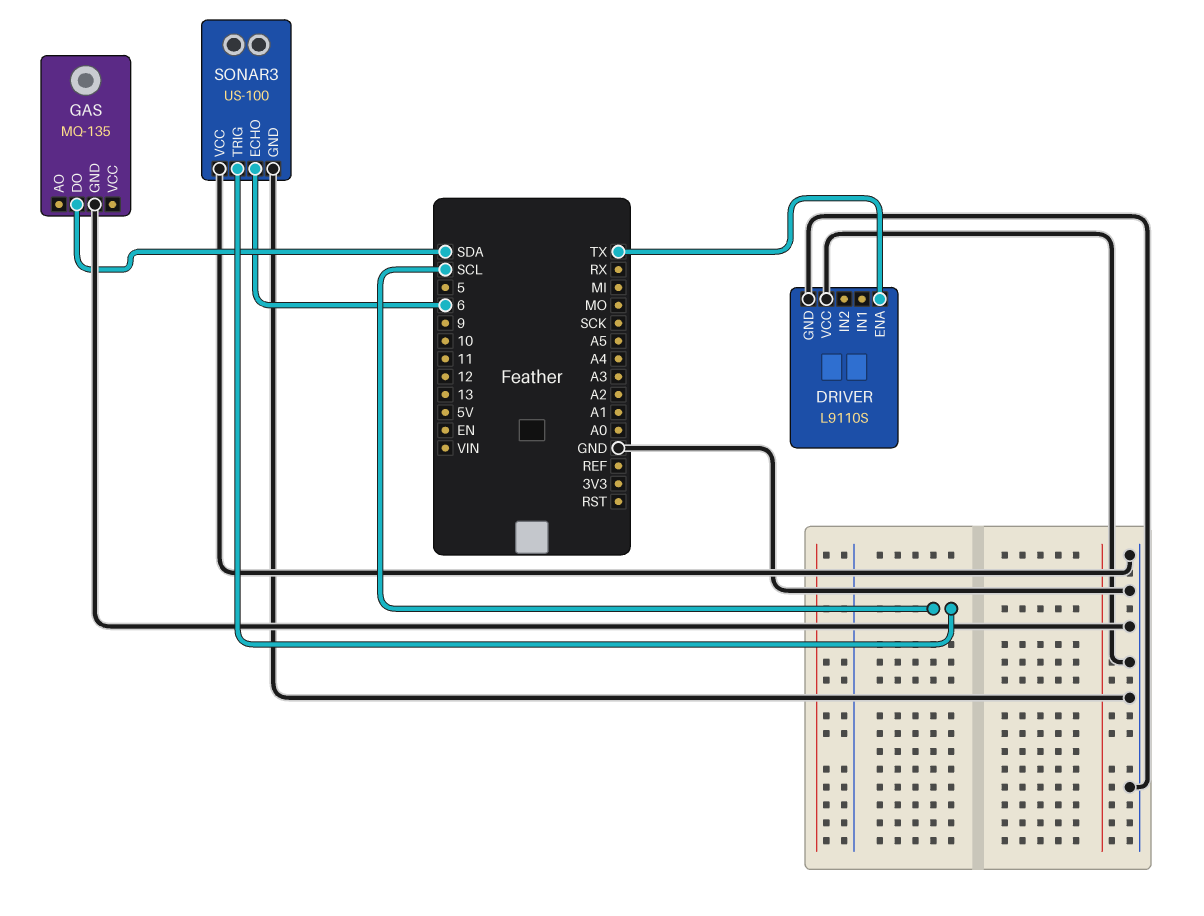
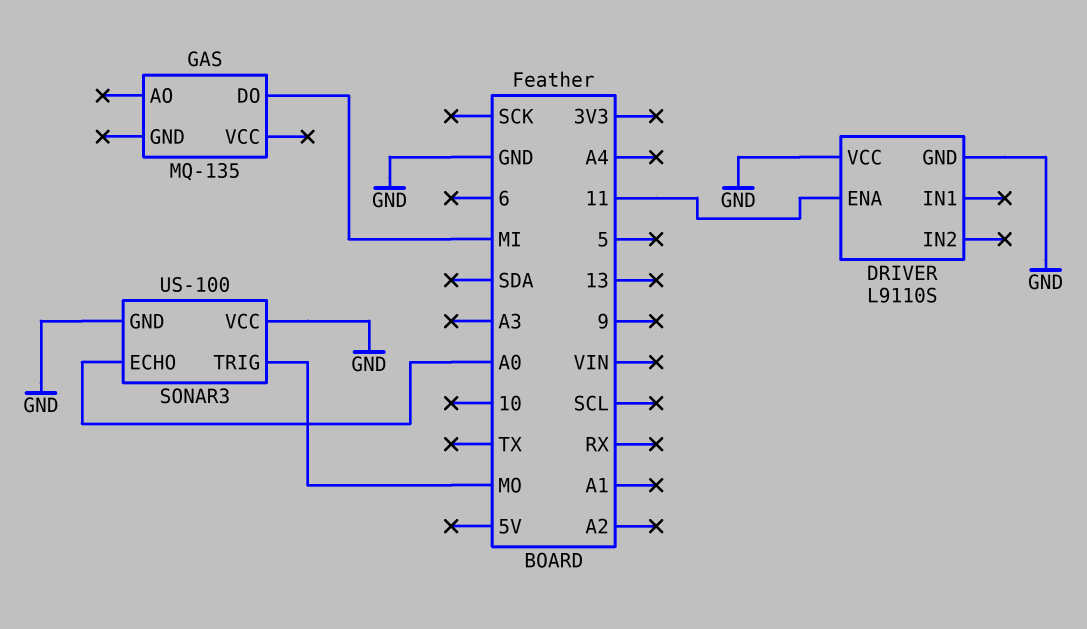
DRIVER pin ENA: TX -> 11
GAS pin DO: SDA -> MI
GAS pin GND: GND -> none
SONAR3 pin ECHO: 6 -> A0
SONAR3 pin TRIG: SCL -> MO

